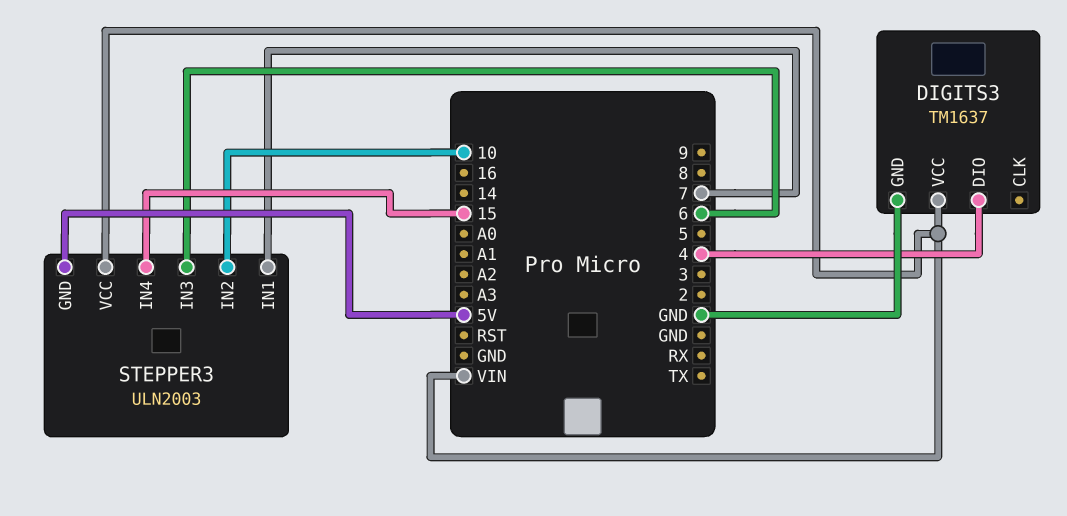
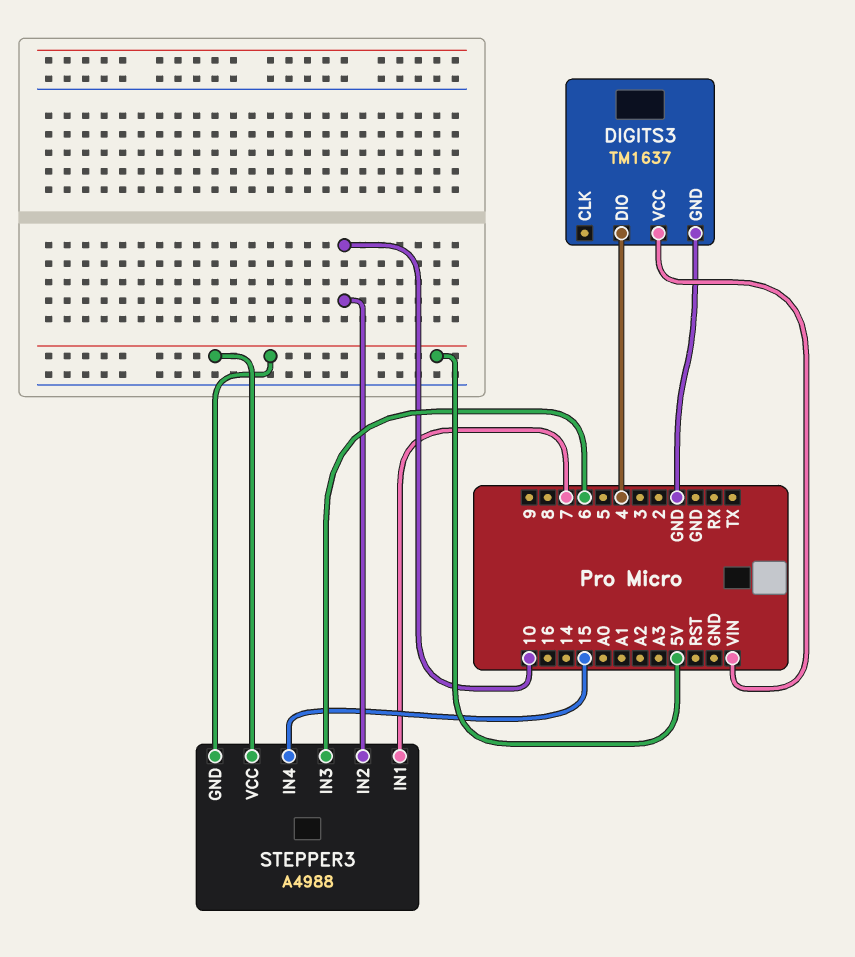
STEPPER3: ULN2003 -> A4988
STEPPER3 pin VCC: VIN -> 5V

